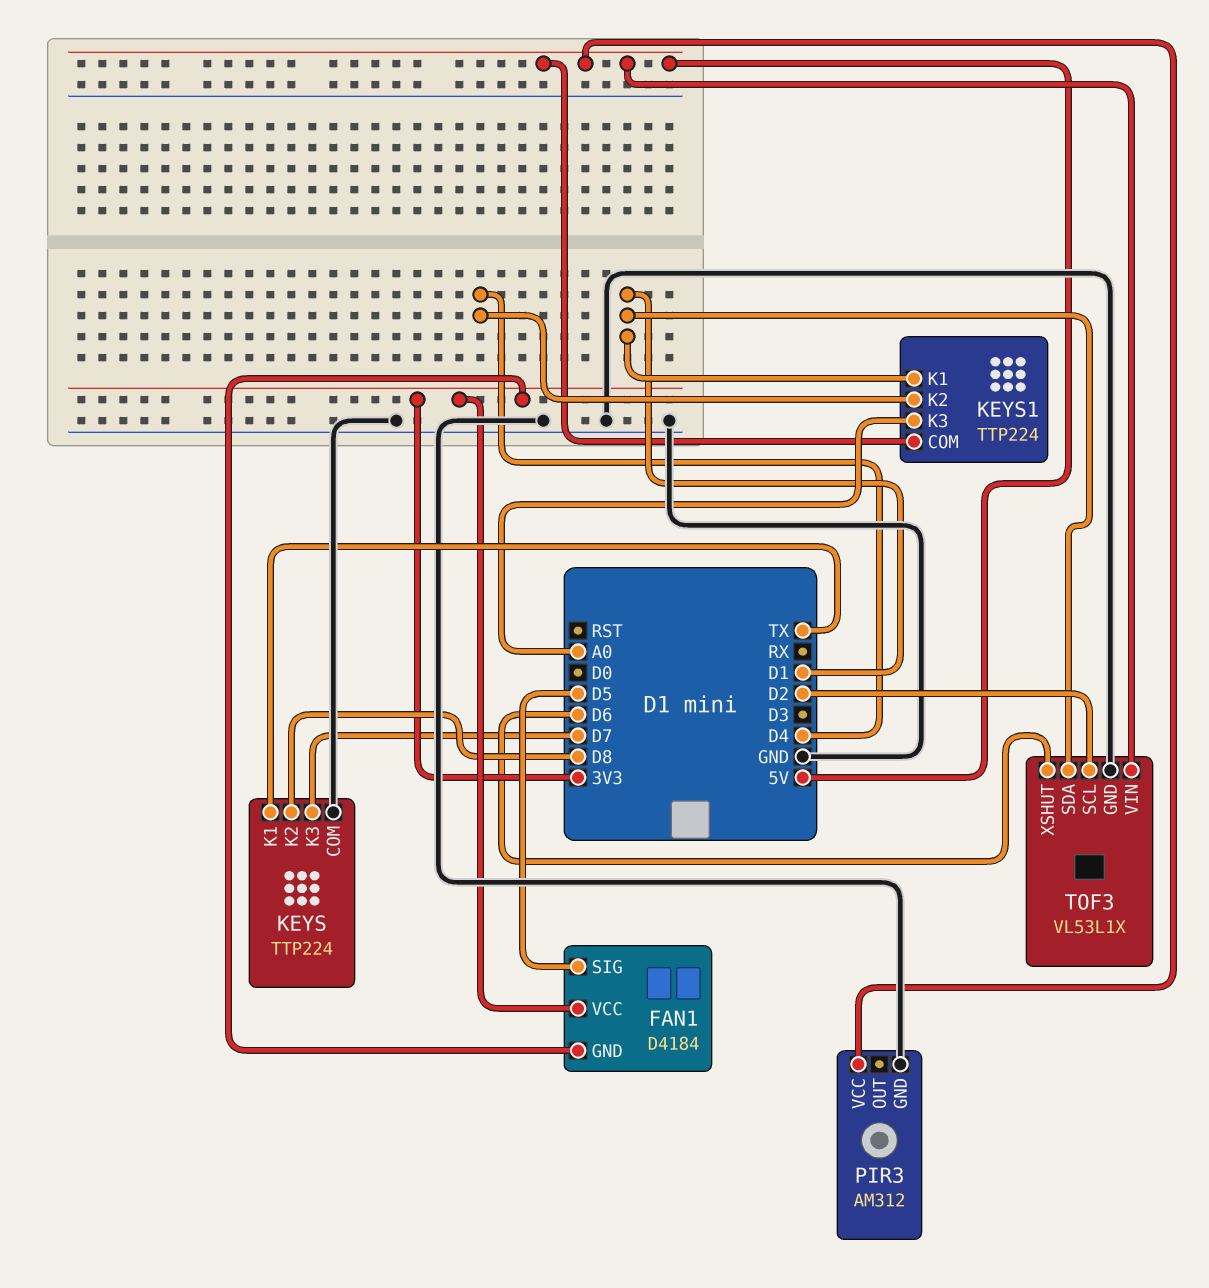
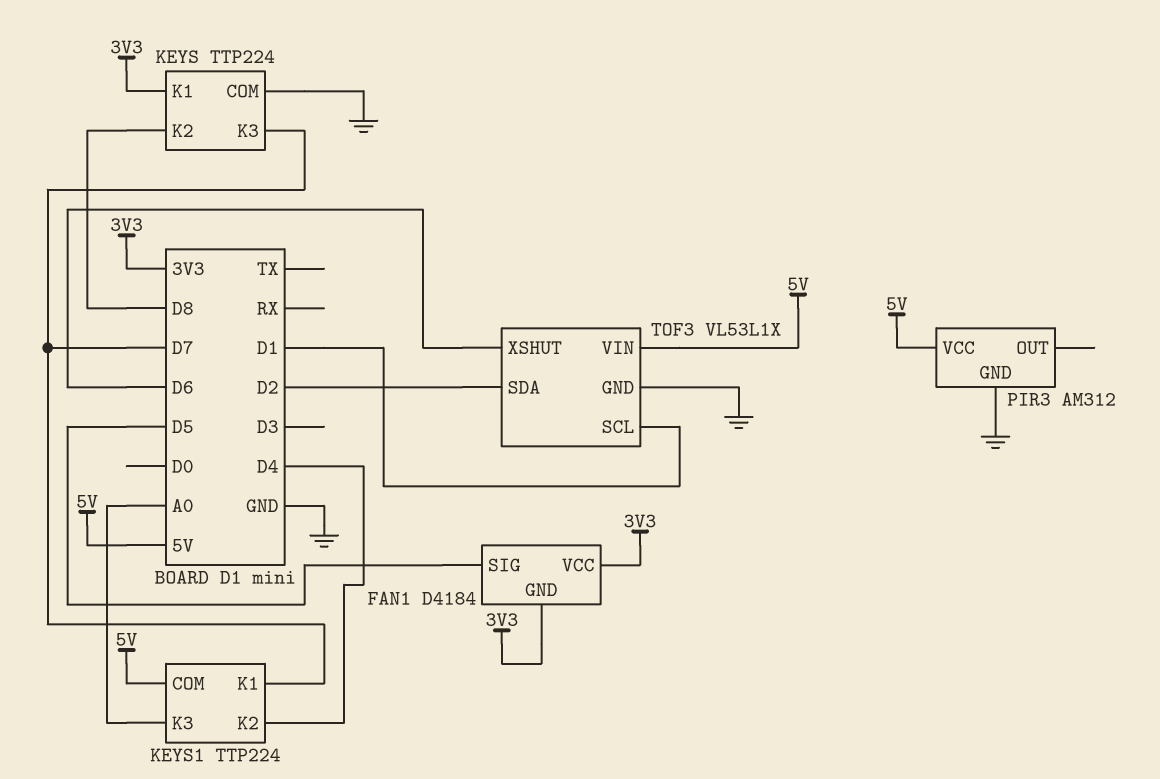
KEYS pin K1: TX -> 3V3
KEYS1 pin K1: D1 -> D7
TOF3 pin SCL: D2 -> D1
TOF3 pin SDA: D1 -> D2

